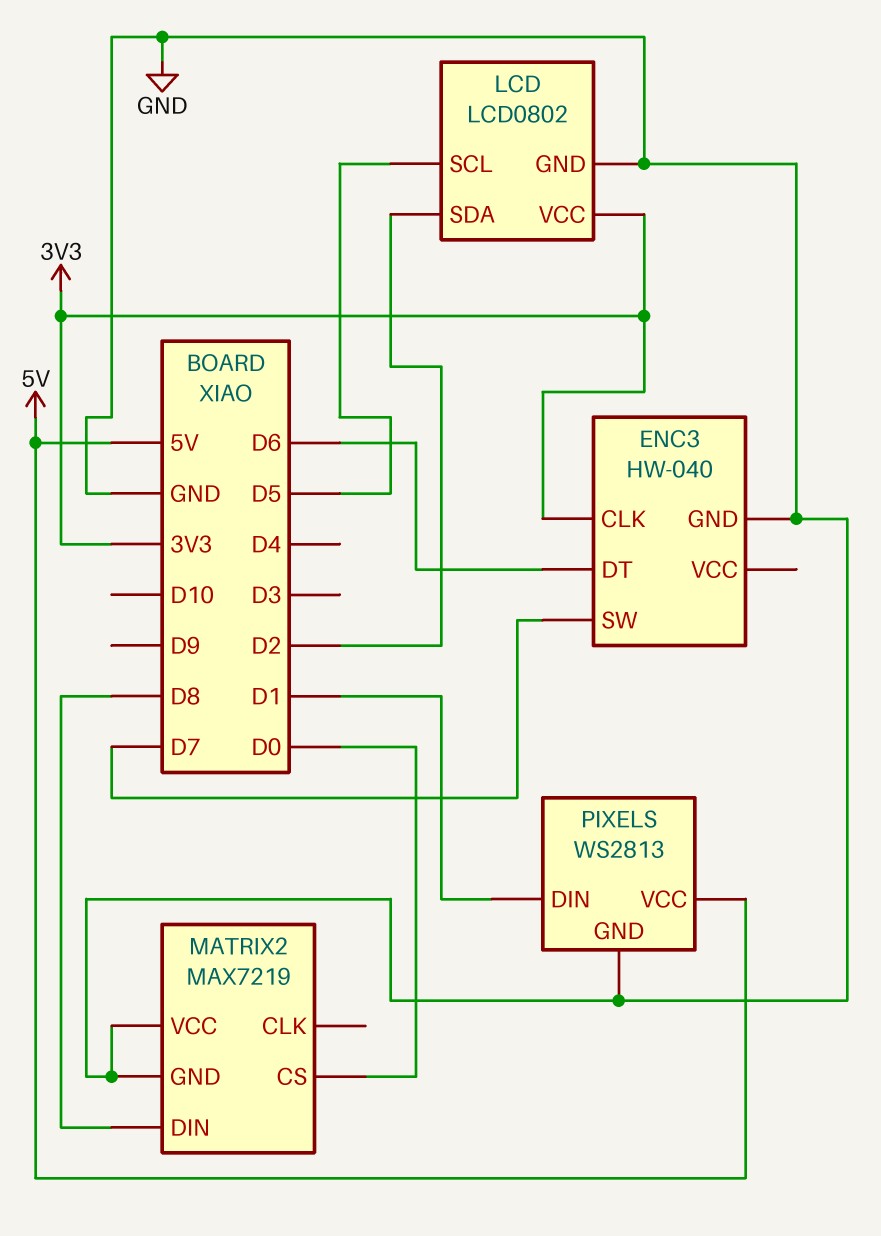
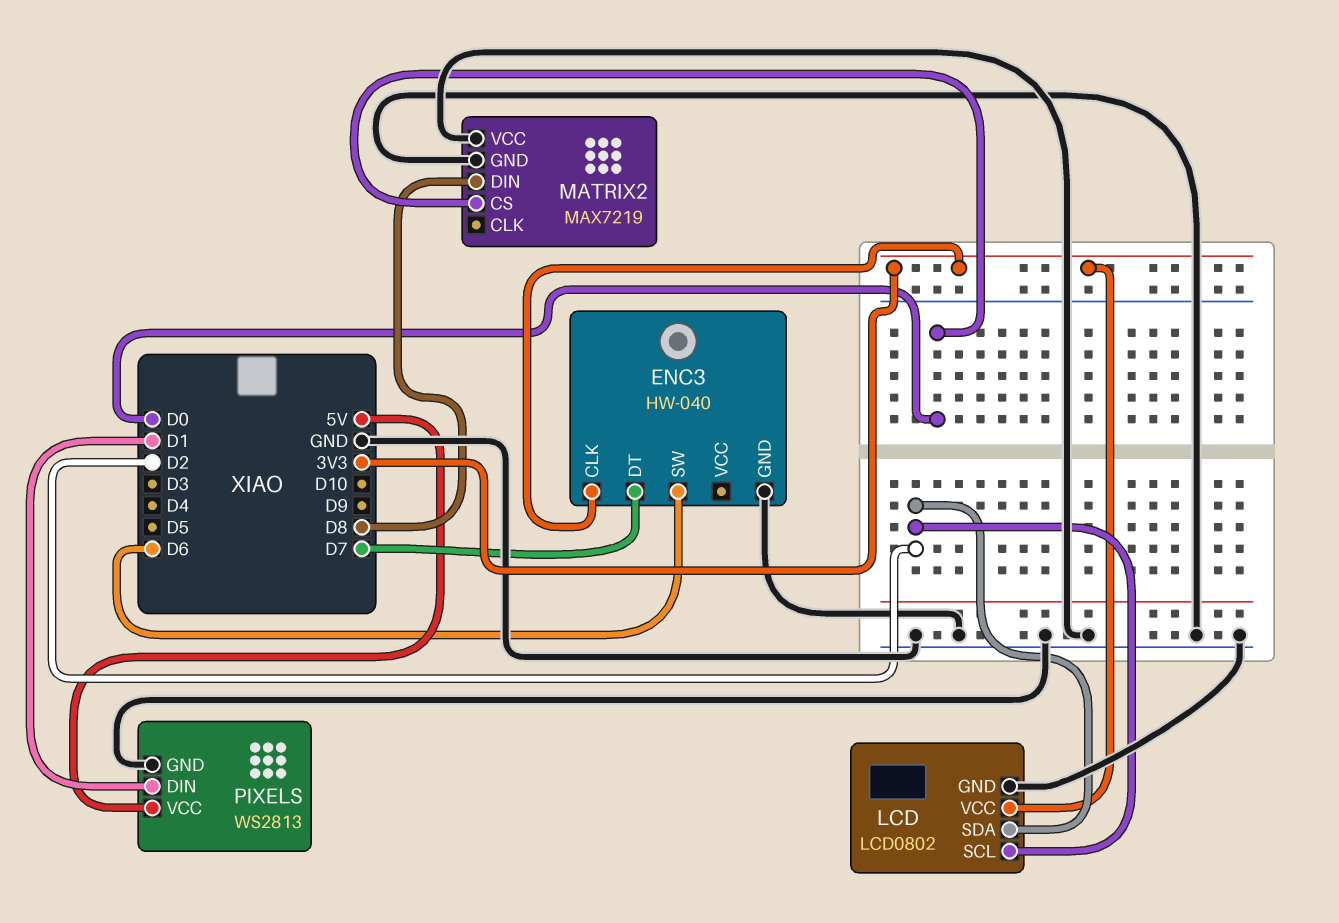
ENC3 pin DT: D6 -> D7
ENC3 pin SW: D7 -> D6
LCD pin SCL: D5 -> D2

